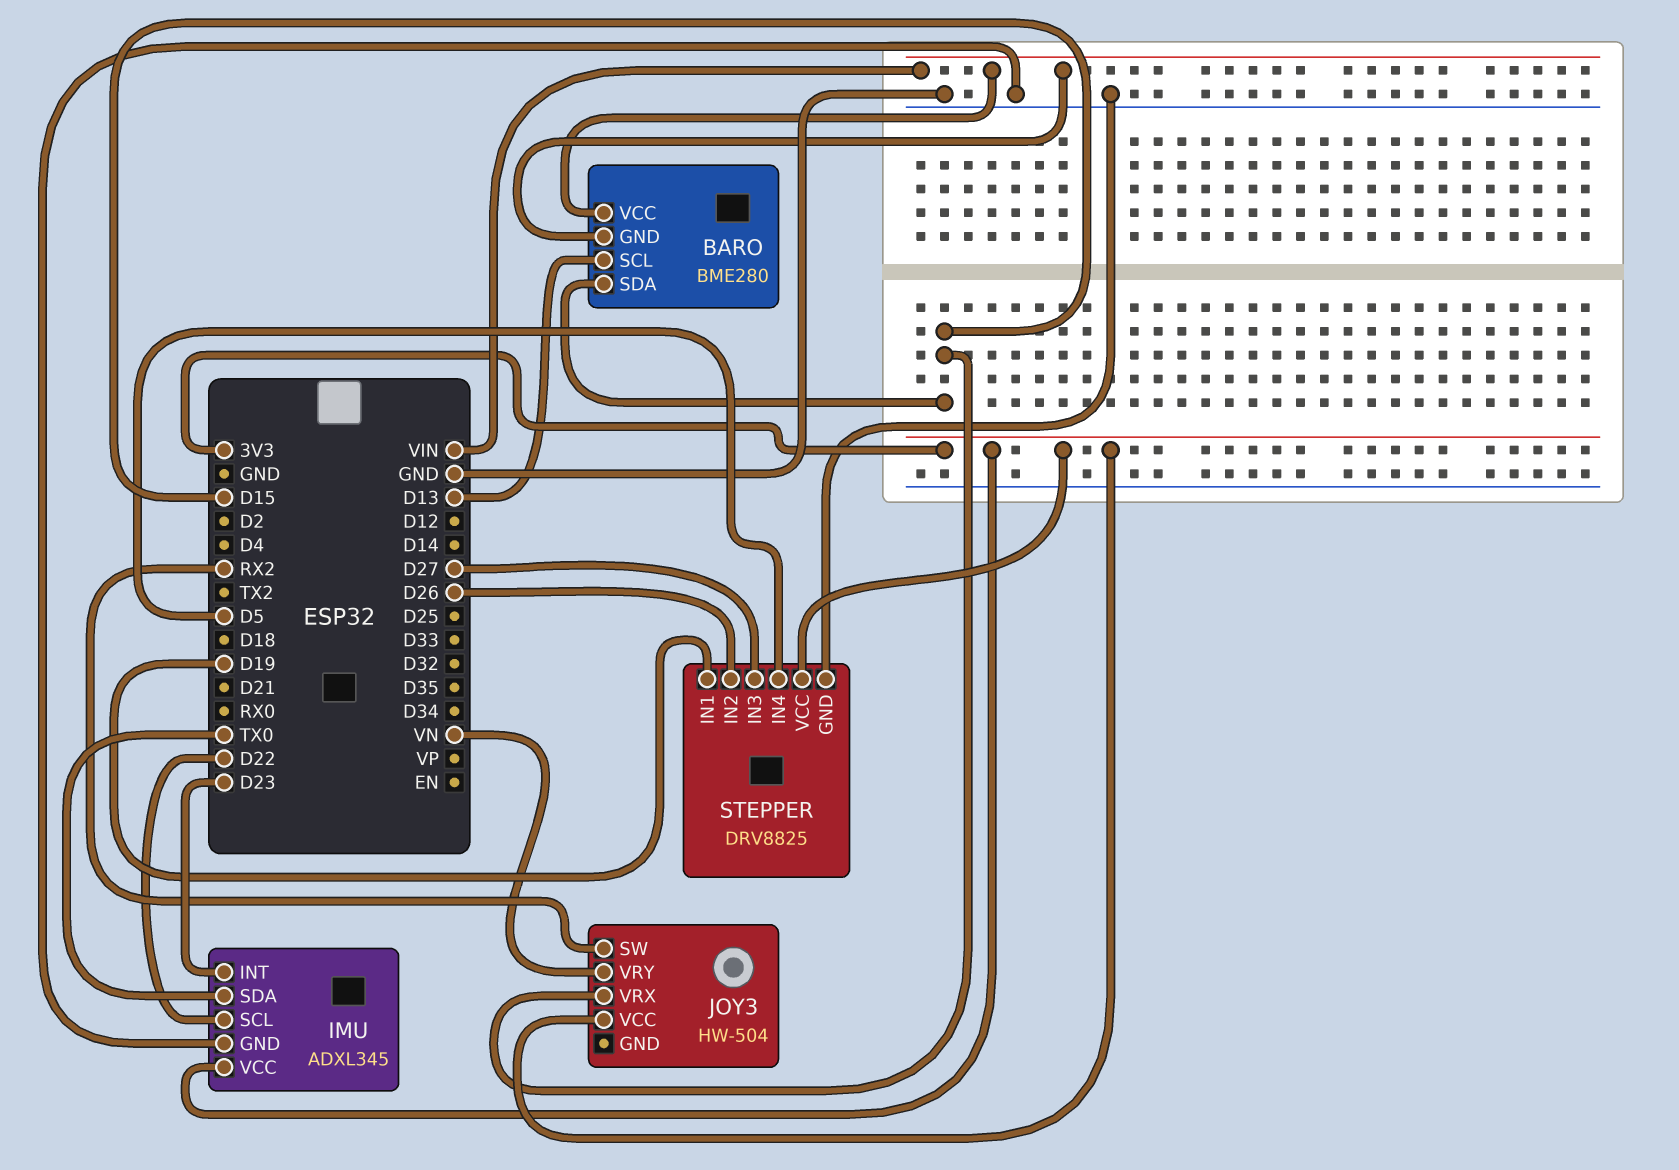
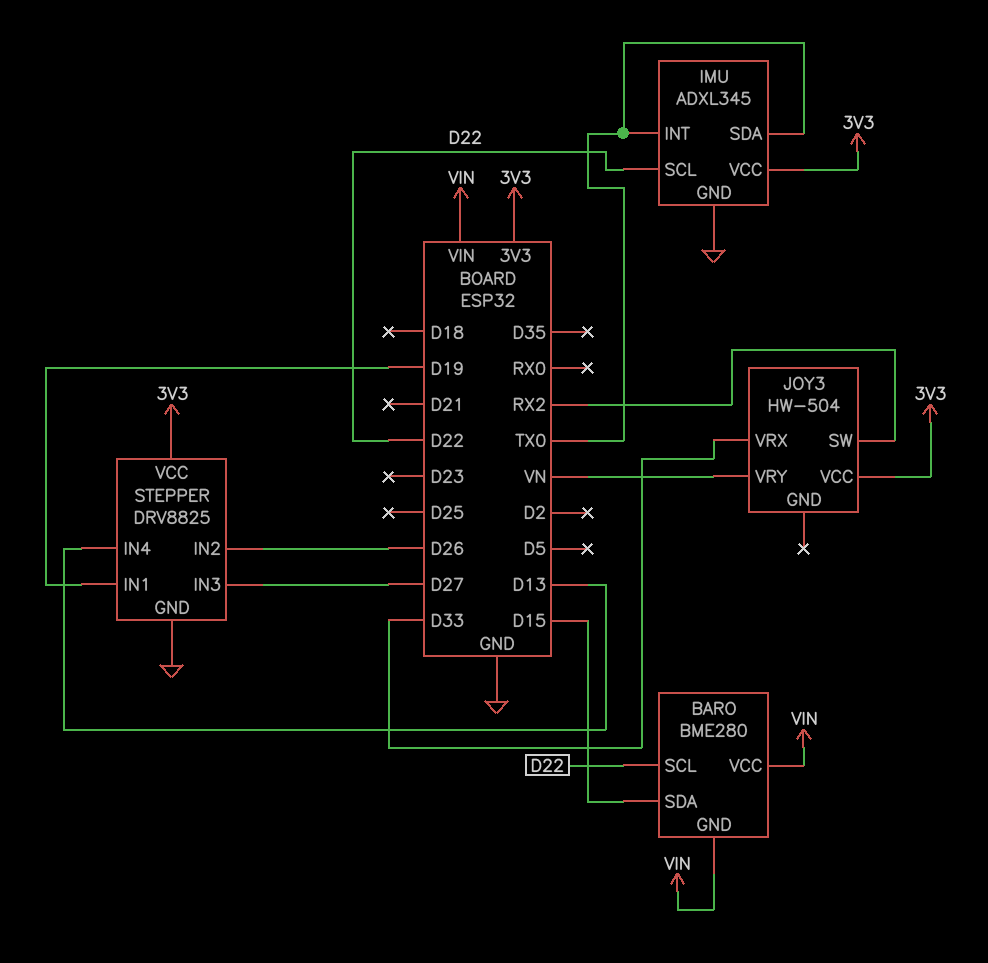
BARO pin SCL: D13 -> D22
IMU pin INT: D23 -> TX0
JOY3 pin VRX: D15 -> D33
STEPPER pin IN4: D5 -> D13

